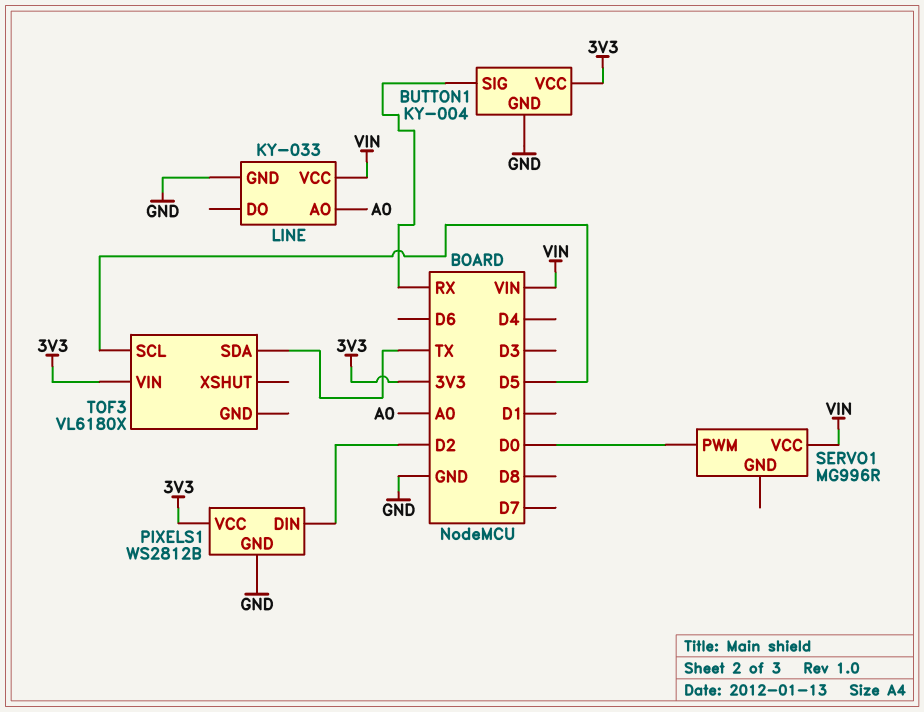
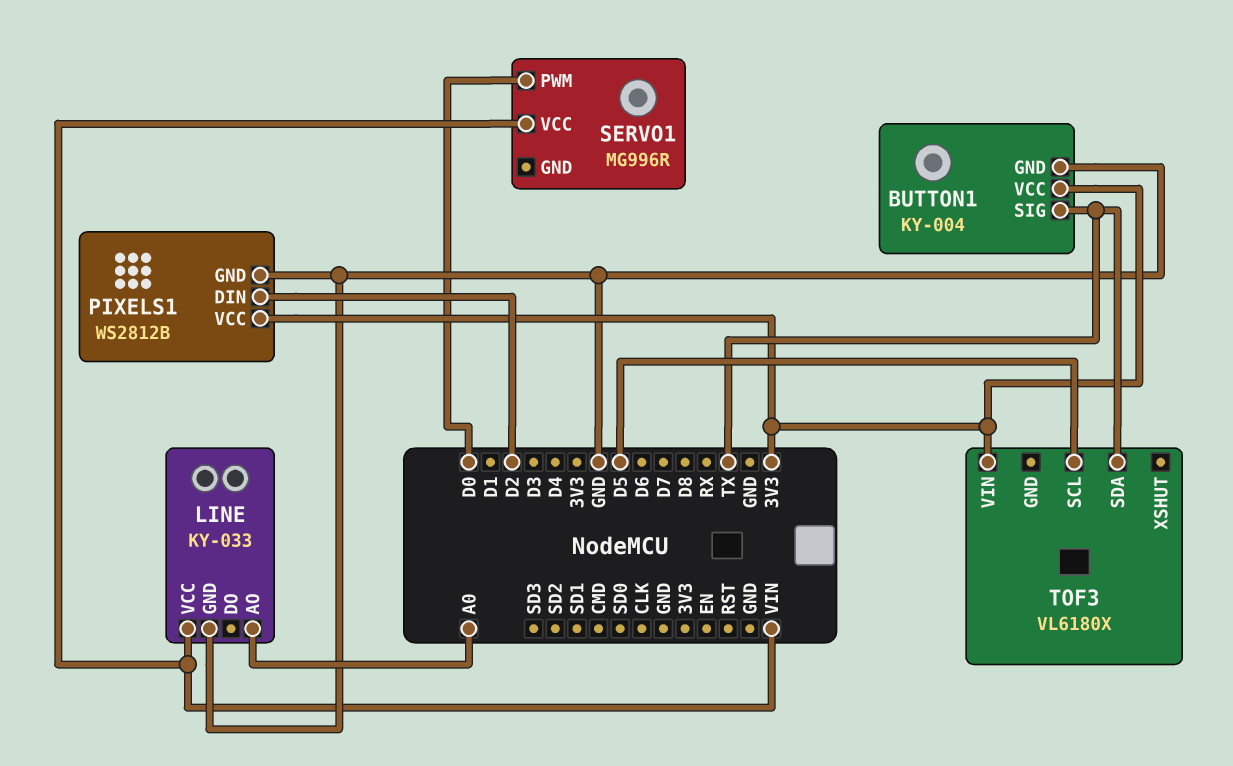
BUTTON1 pin SIG: RX -> TX

